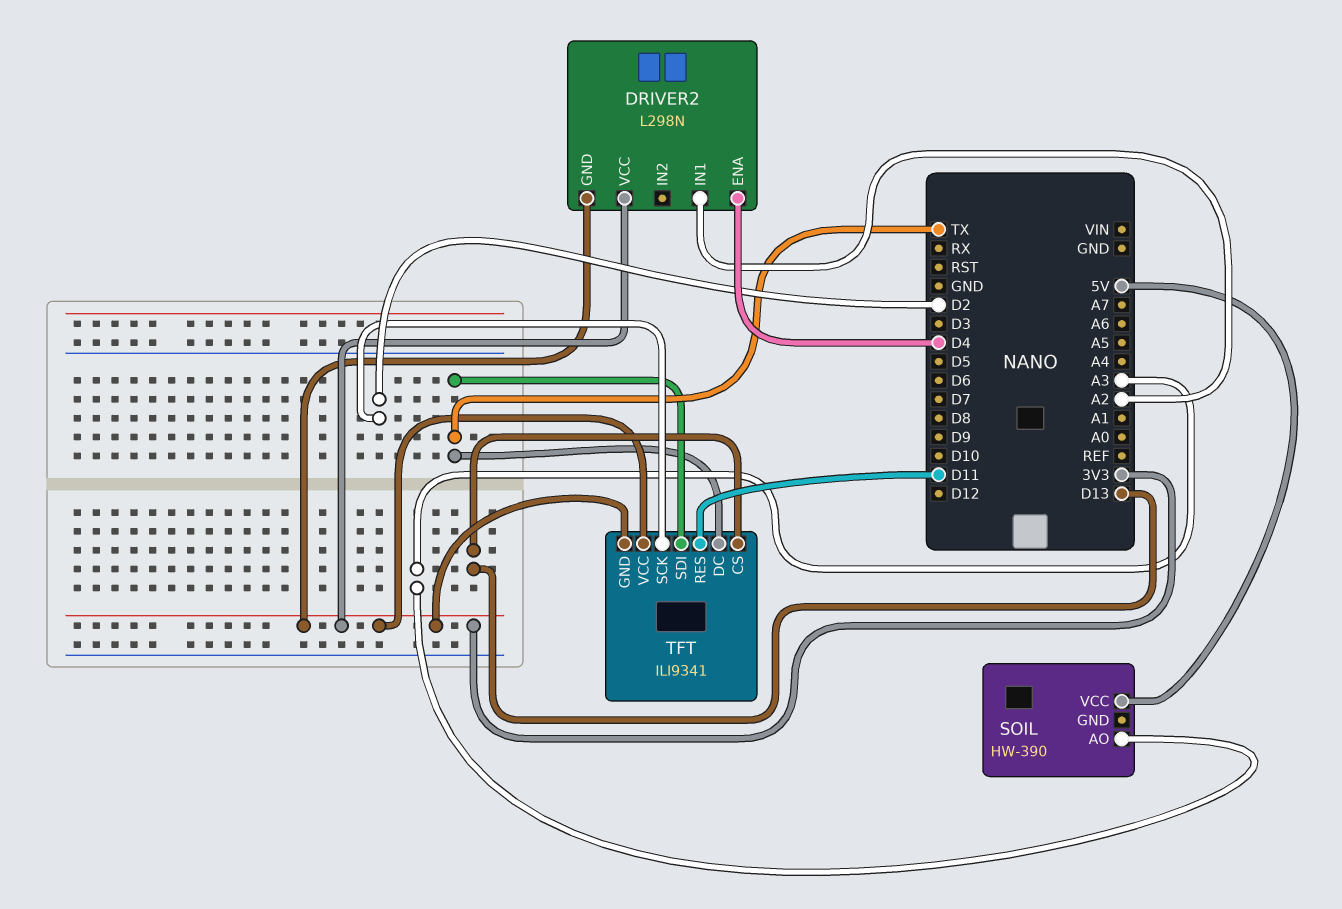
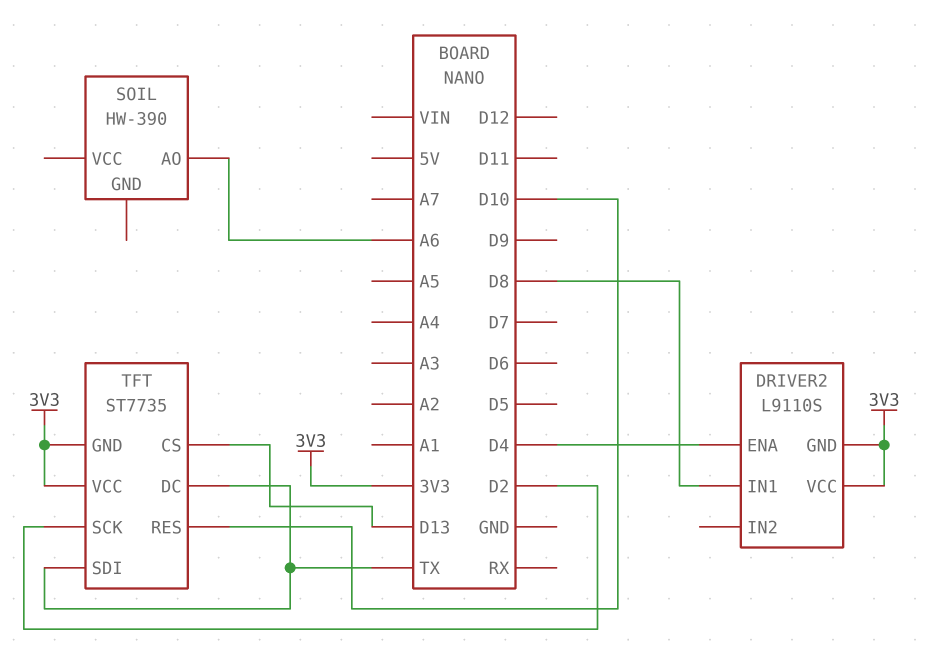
DRIVER2: L298N -> L9110S
DRIVER2 pin IN1: A2 -> D8
SOIL pin AO: A3 -> A6
SOIL pin VCC: 5V -> none
TFT: ILI9341 -> ST7735
TFT pin RES: D11 -> D10

